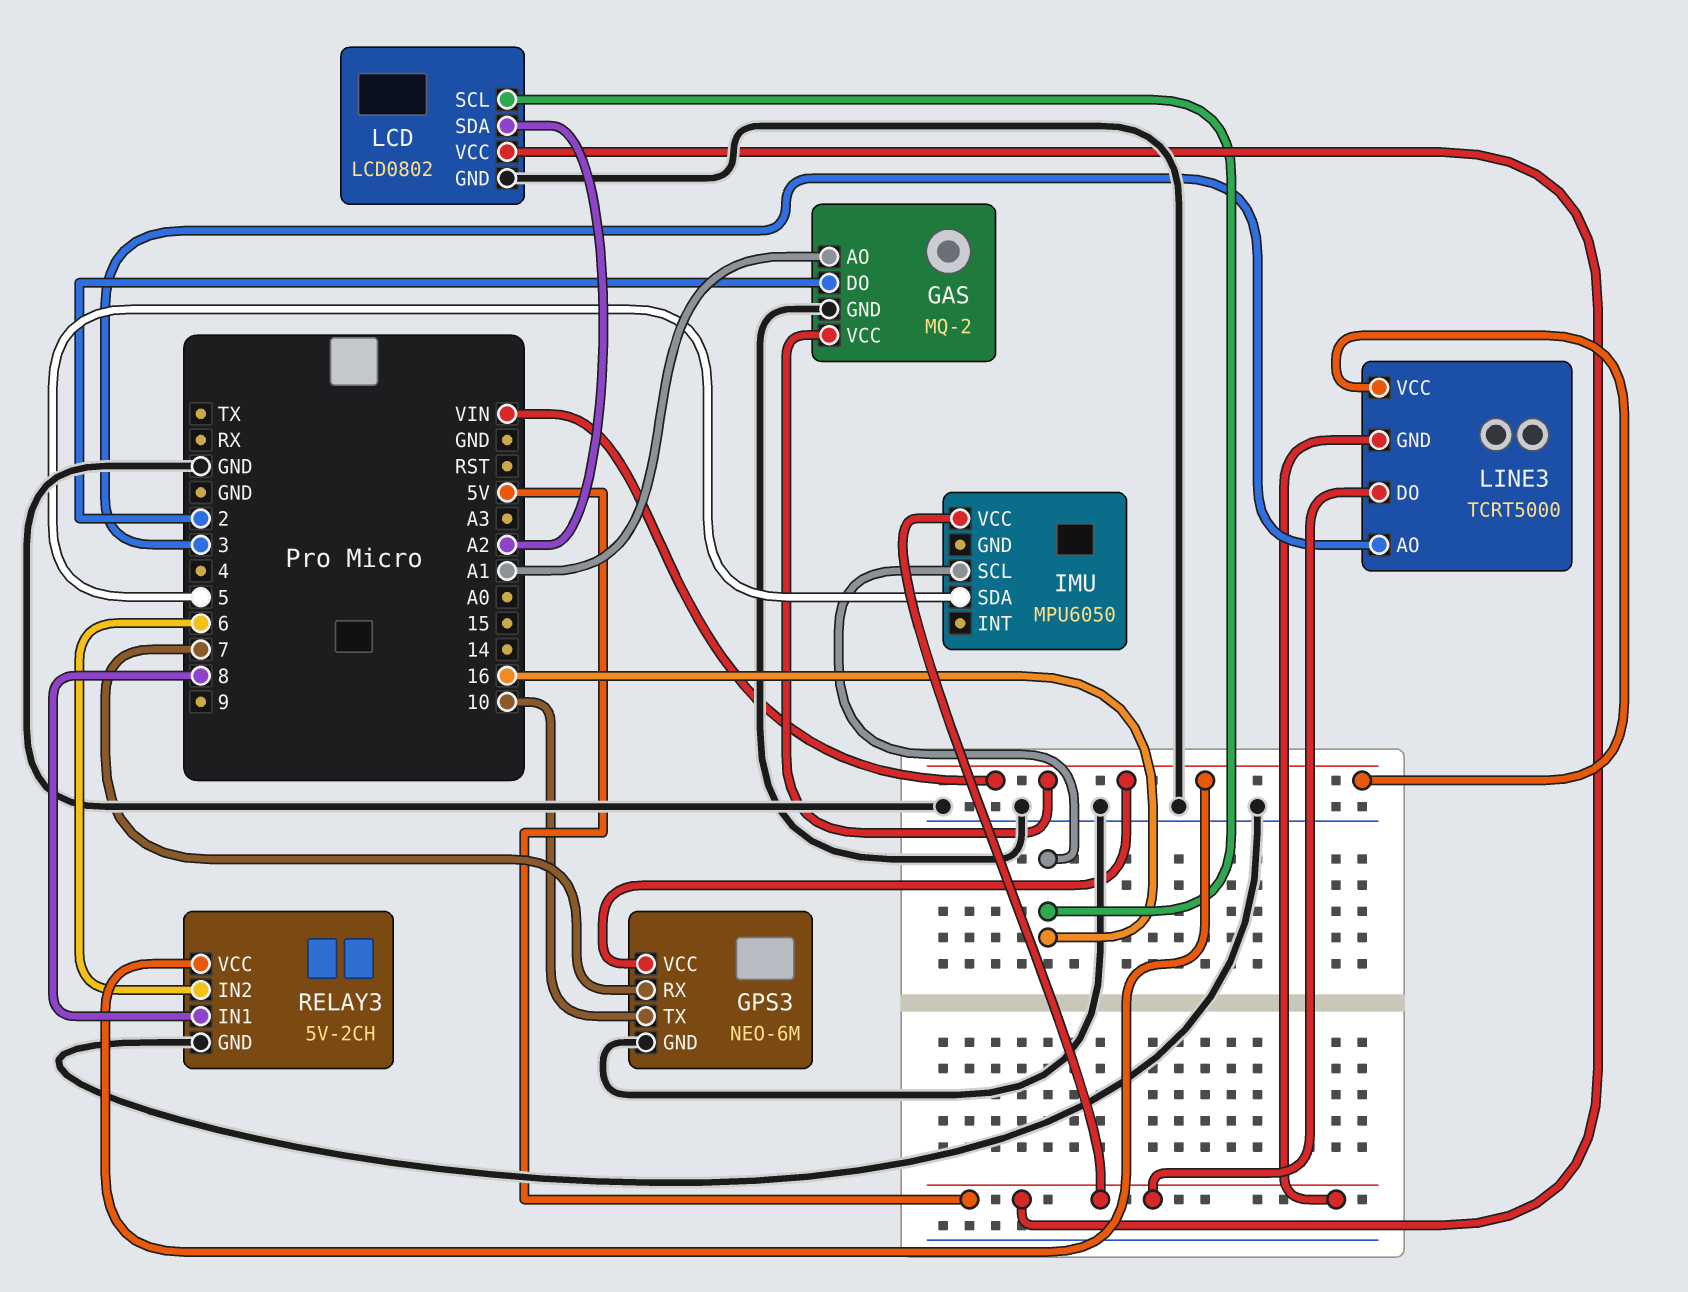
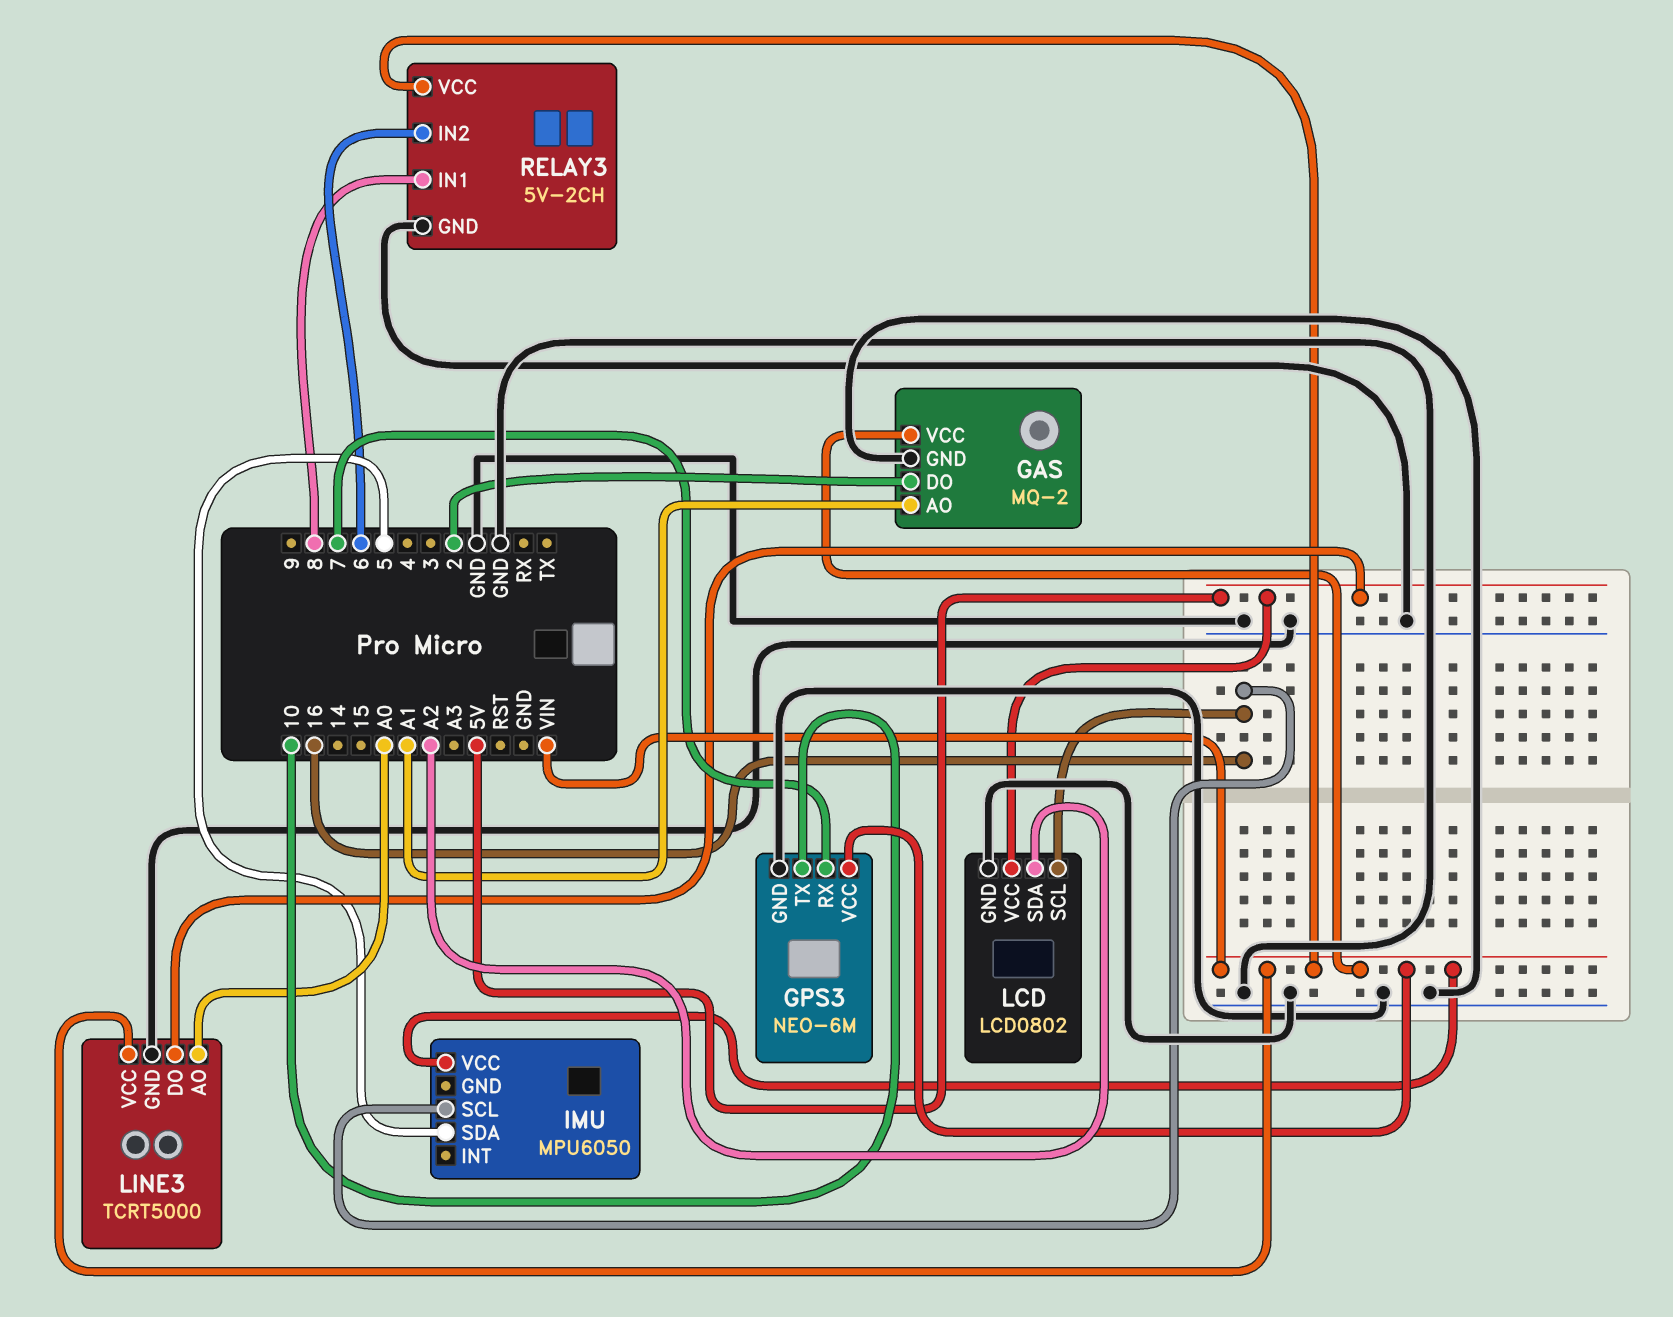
IMU pin VCC: 5V -> VIN
LINE3 pin AO: 3 -> A0
LINE3 pin GND: 5V -> GND

